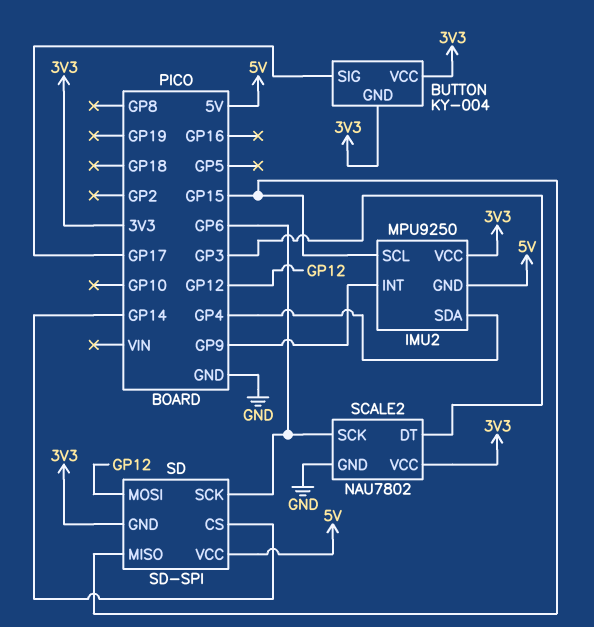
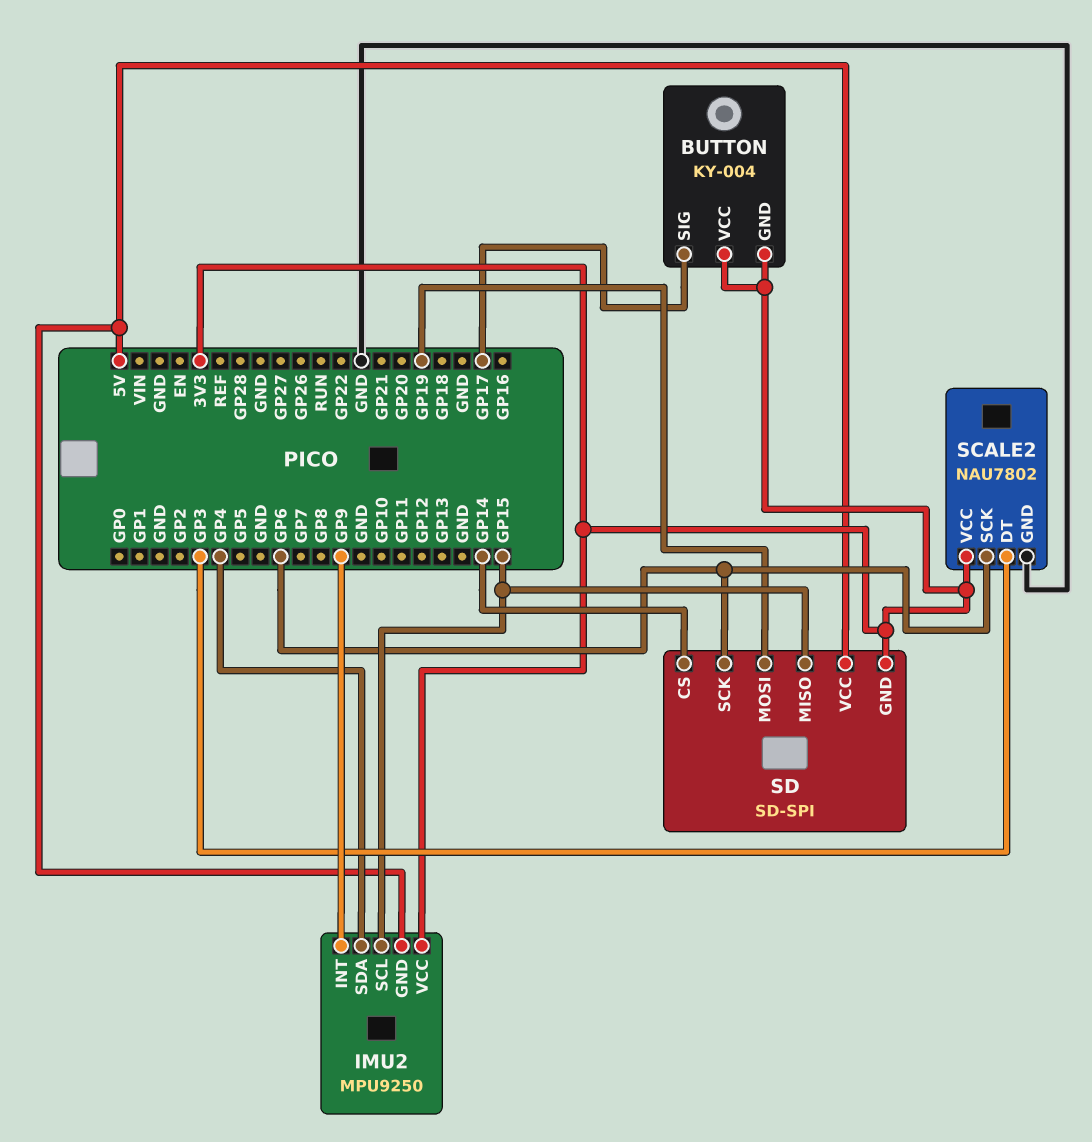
SD pin MOSI: GP12 -> GP19

